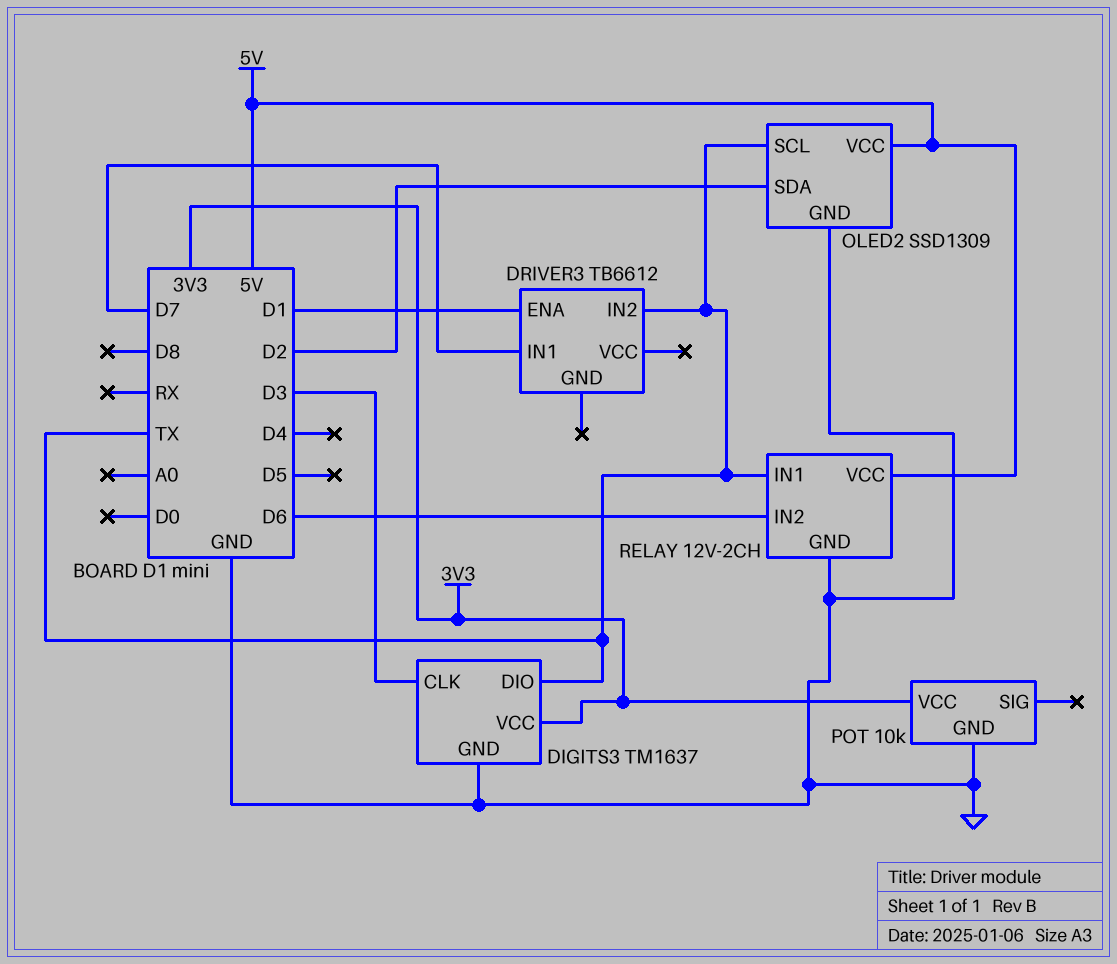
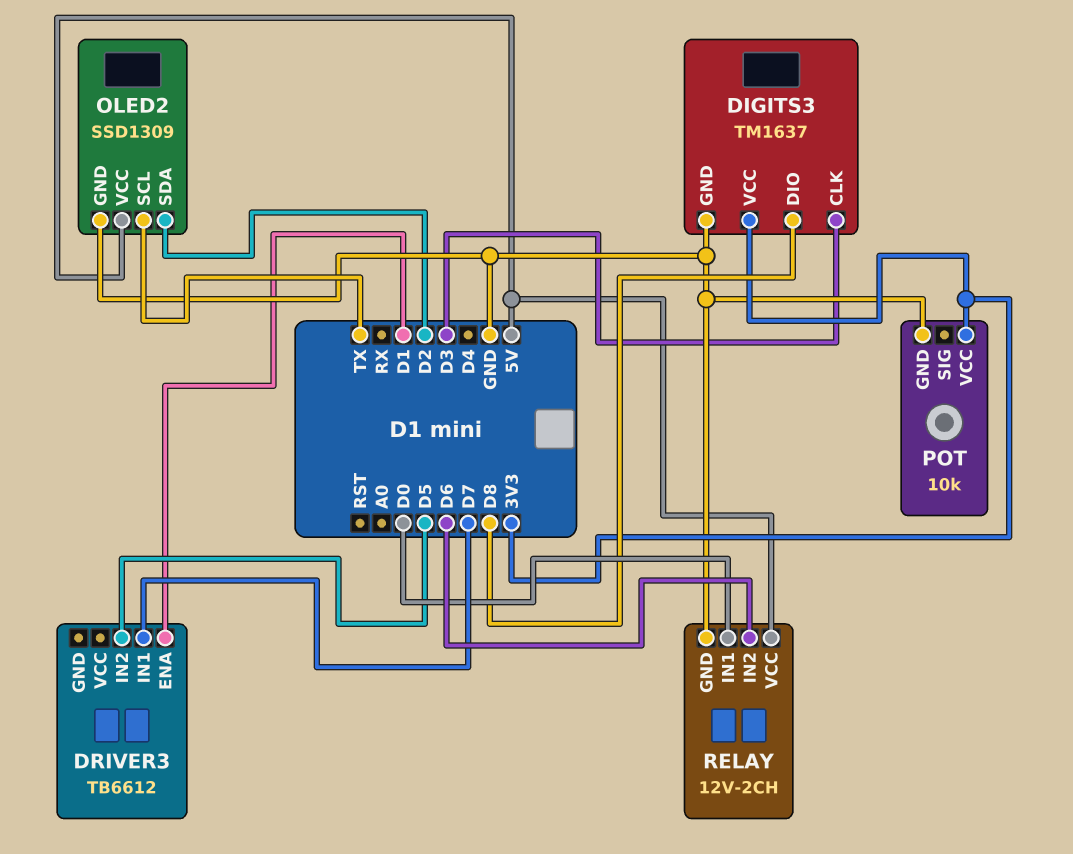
DIGITS3 pin DIO: TX -> D8
DRIVER3 pin IN2: TX -> D5
RELAY pin IN1: TX -> D0

